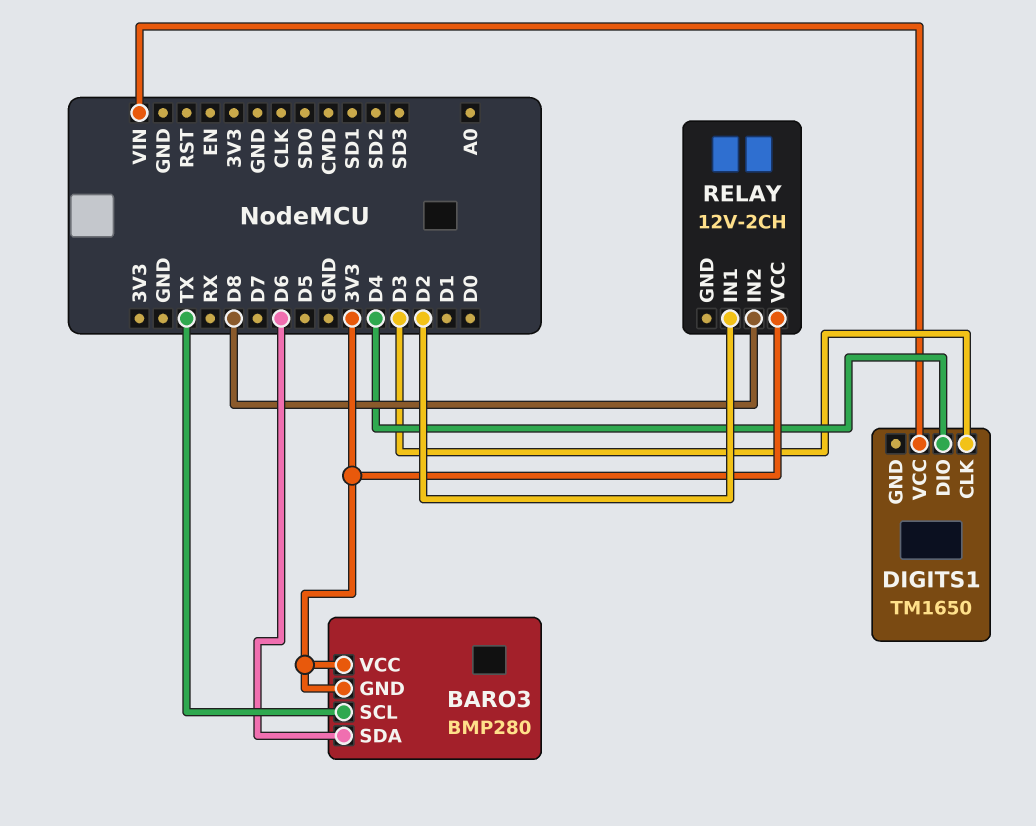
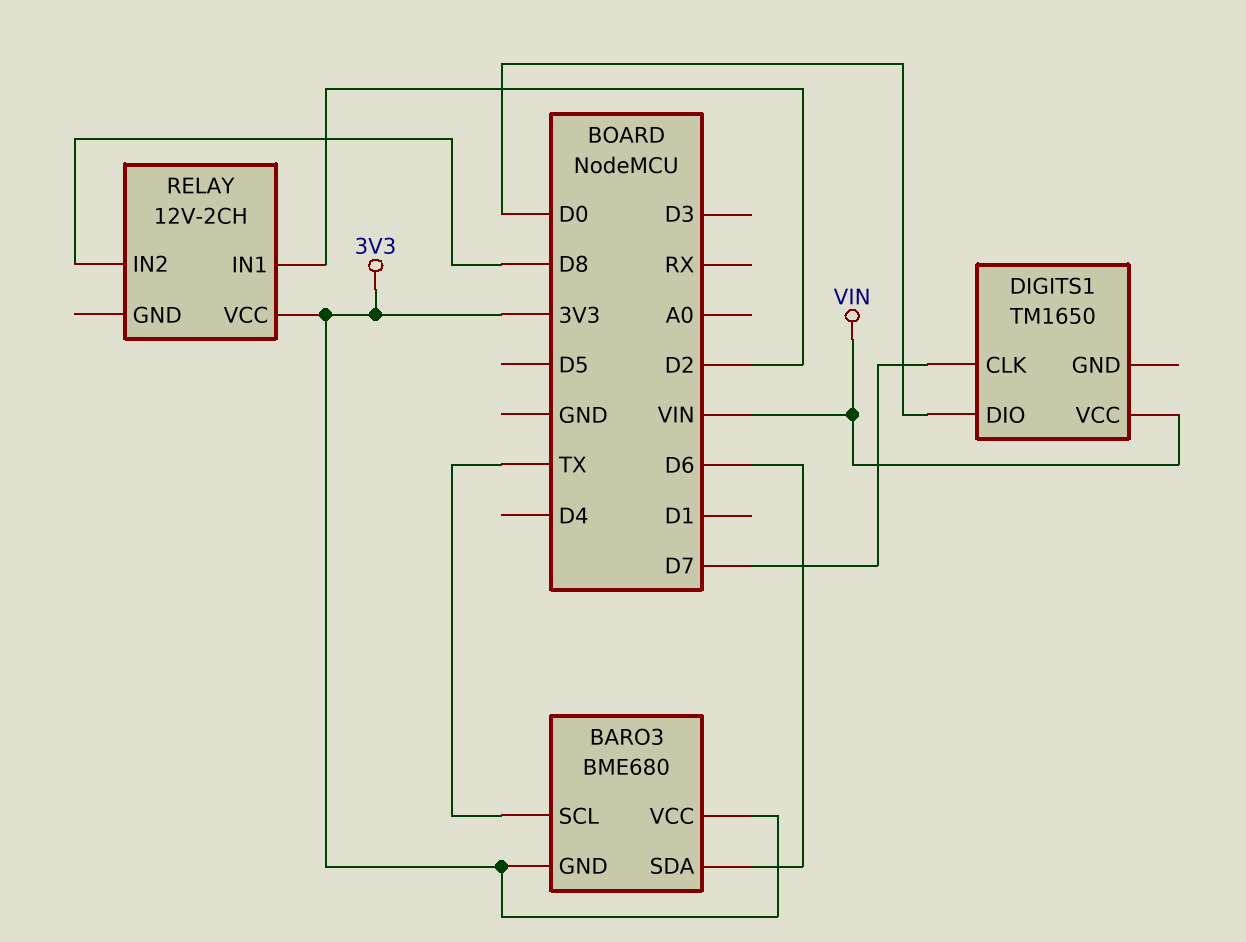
BARO3: BMP280 -> BME680
DIGITS1 pin CLK: D3 -> D7
DIGITS1 pin DIO: D4 -> D0

